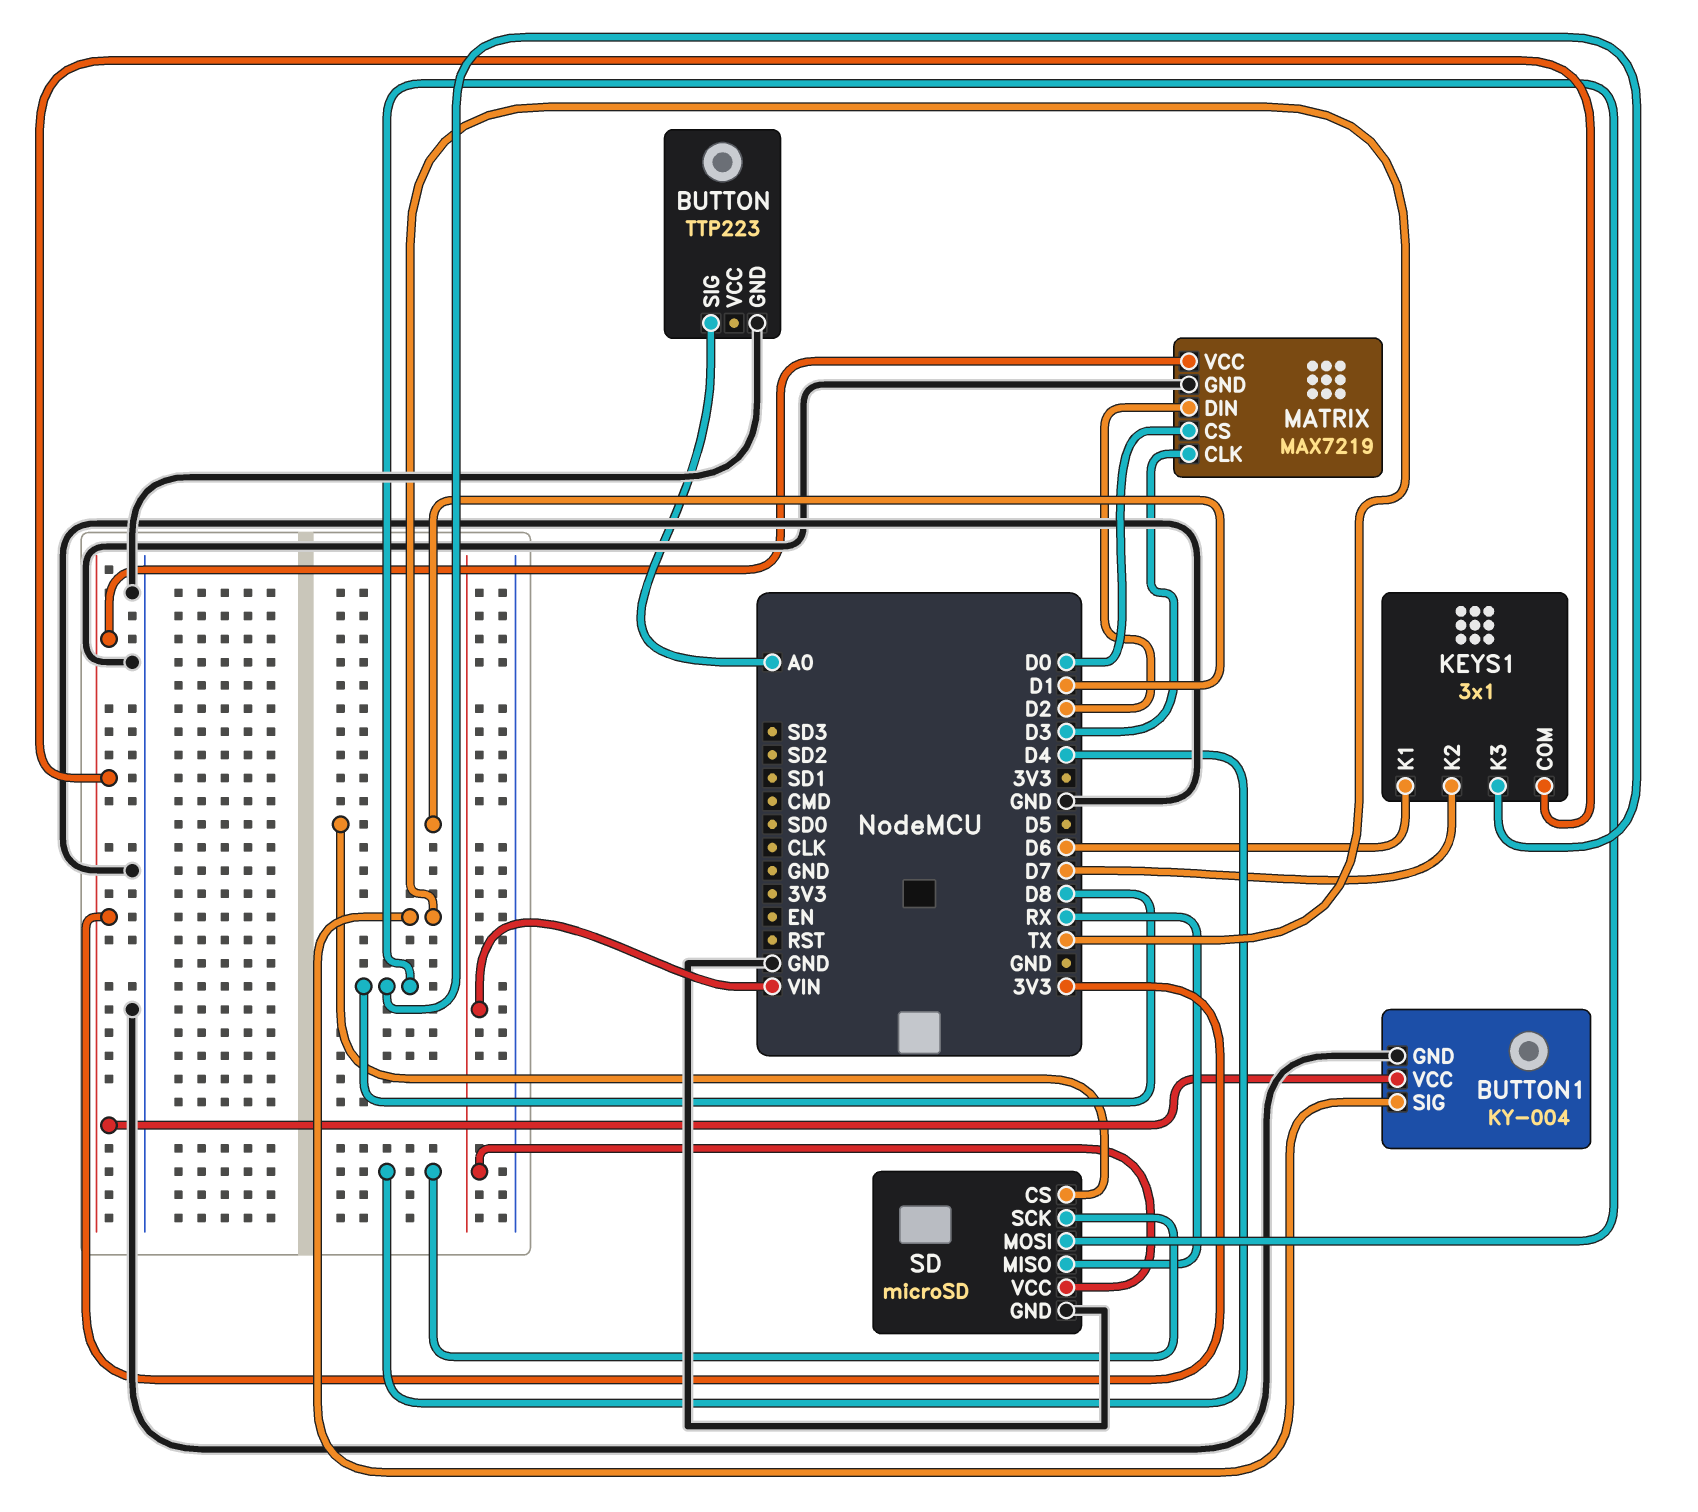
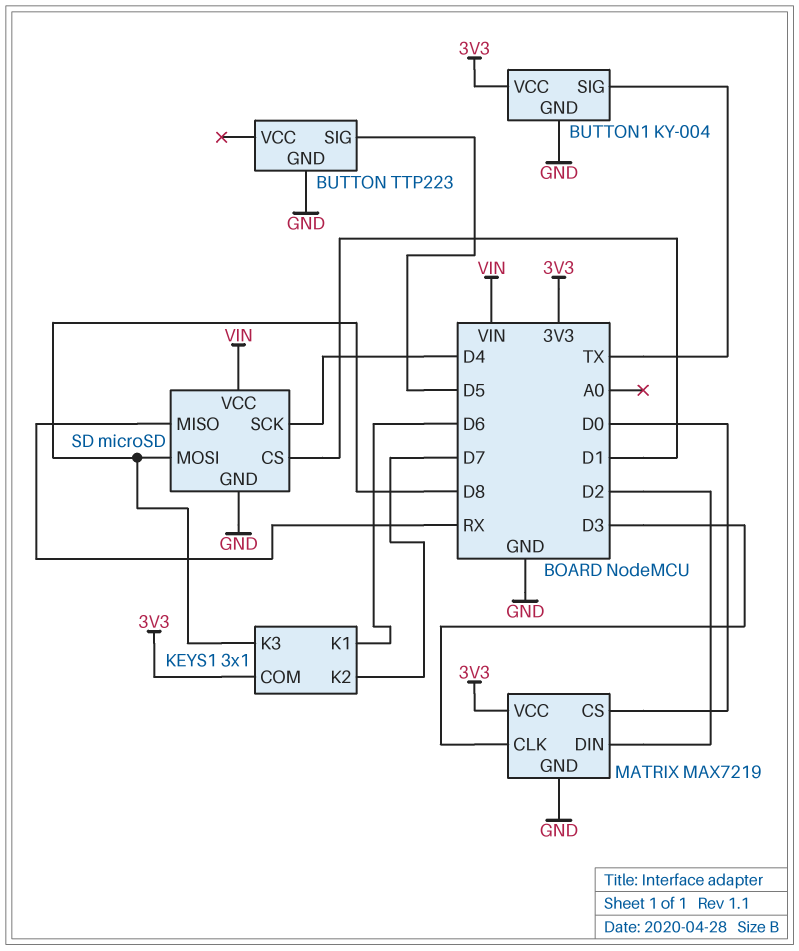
BUTTON pin SIG: A0 -> D5

